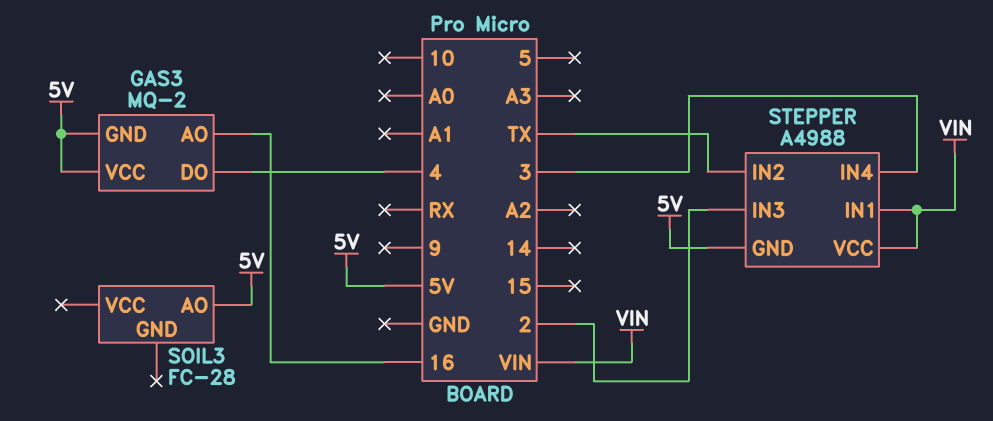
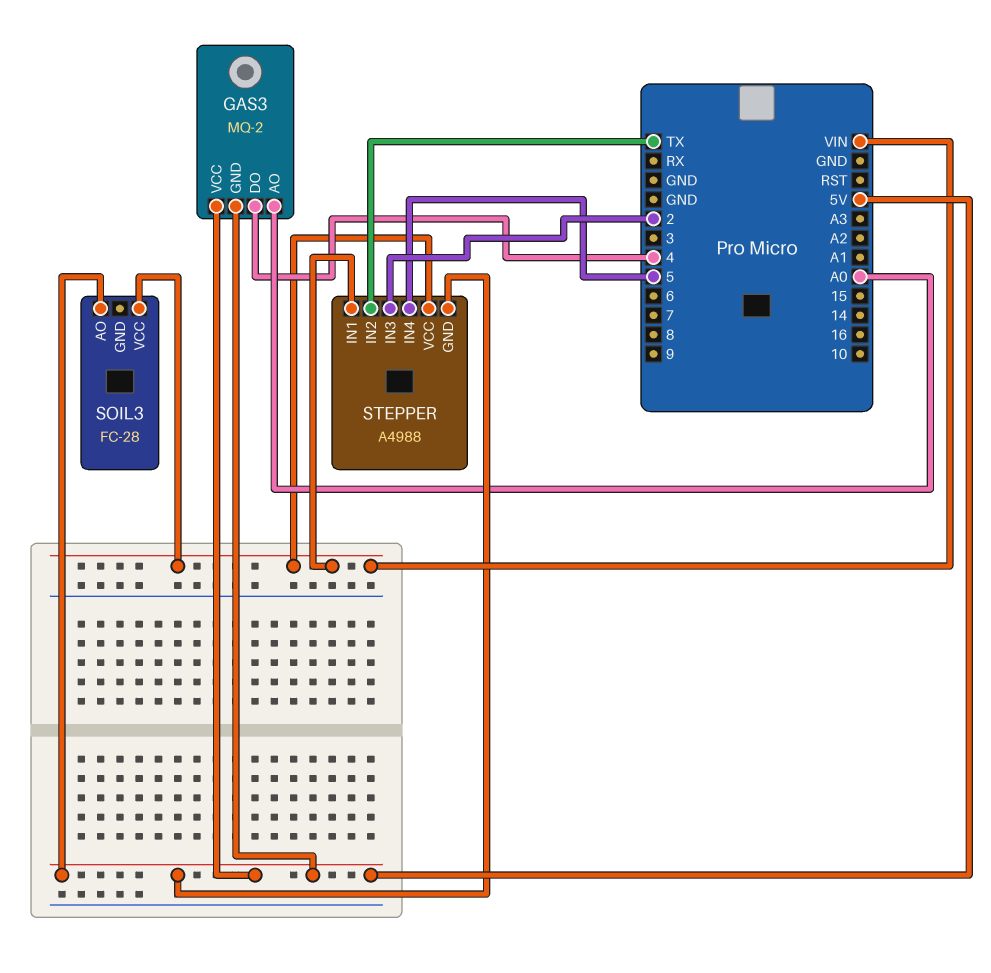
GAS3 pin AO: 16 -> A0
SOIL3 pin VCC: none -> VIN
STEPPER pin IN4: 3 -> 5

